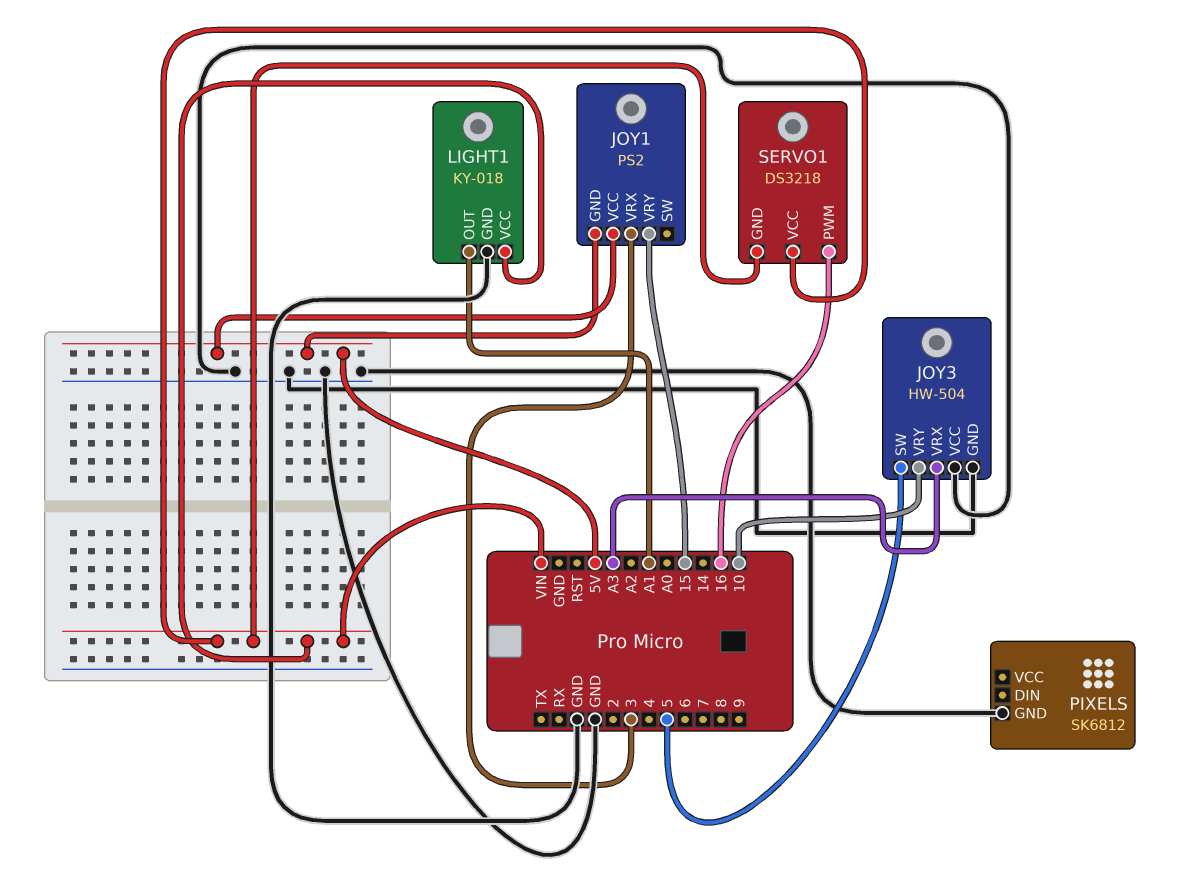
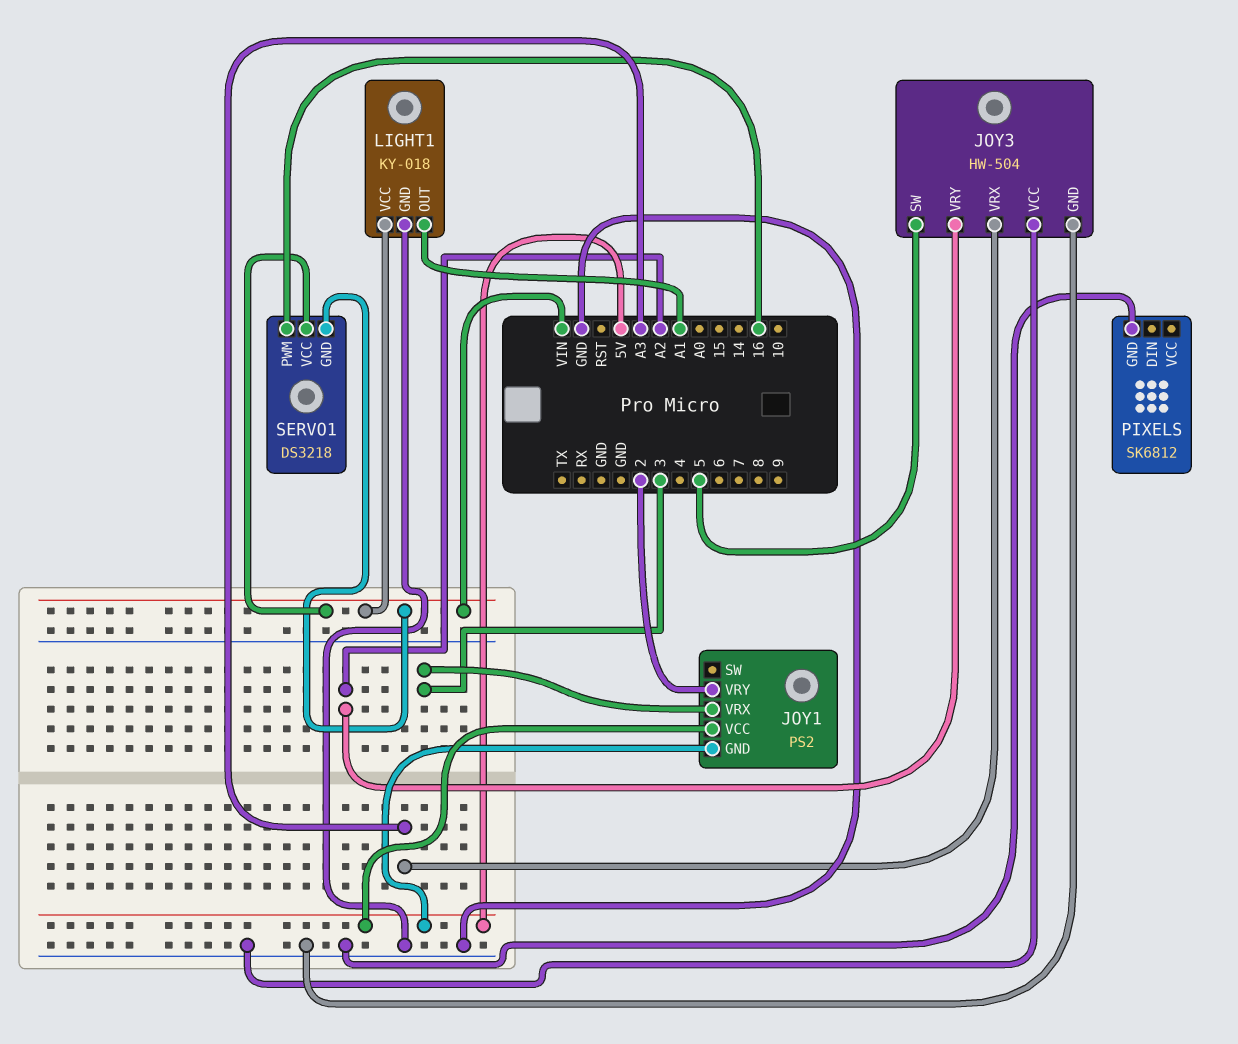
JOY1 pin VRY: 15 -> 2
JOY3 pin VRY: 10 -> A2

